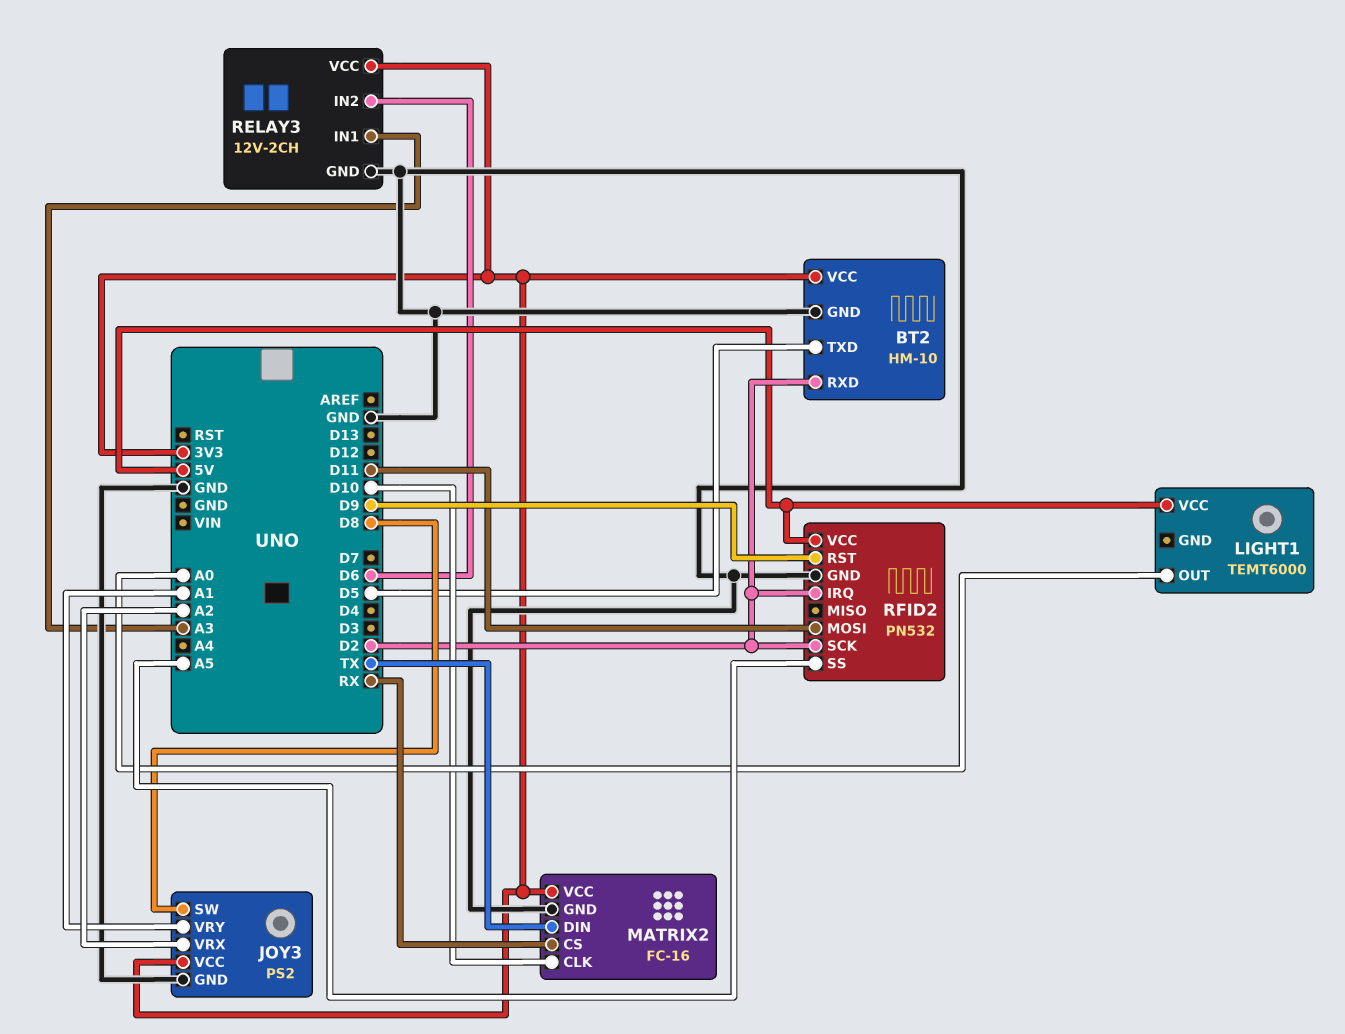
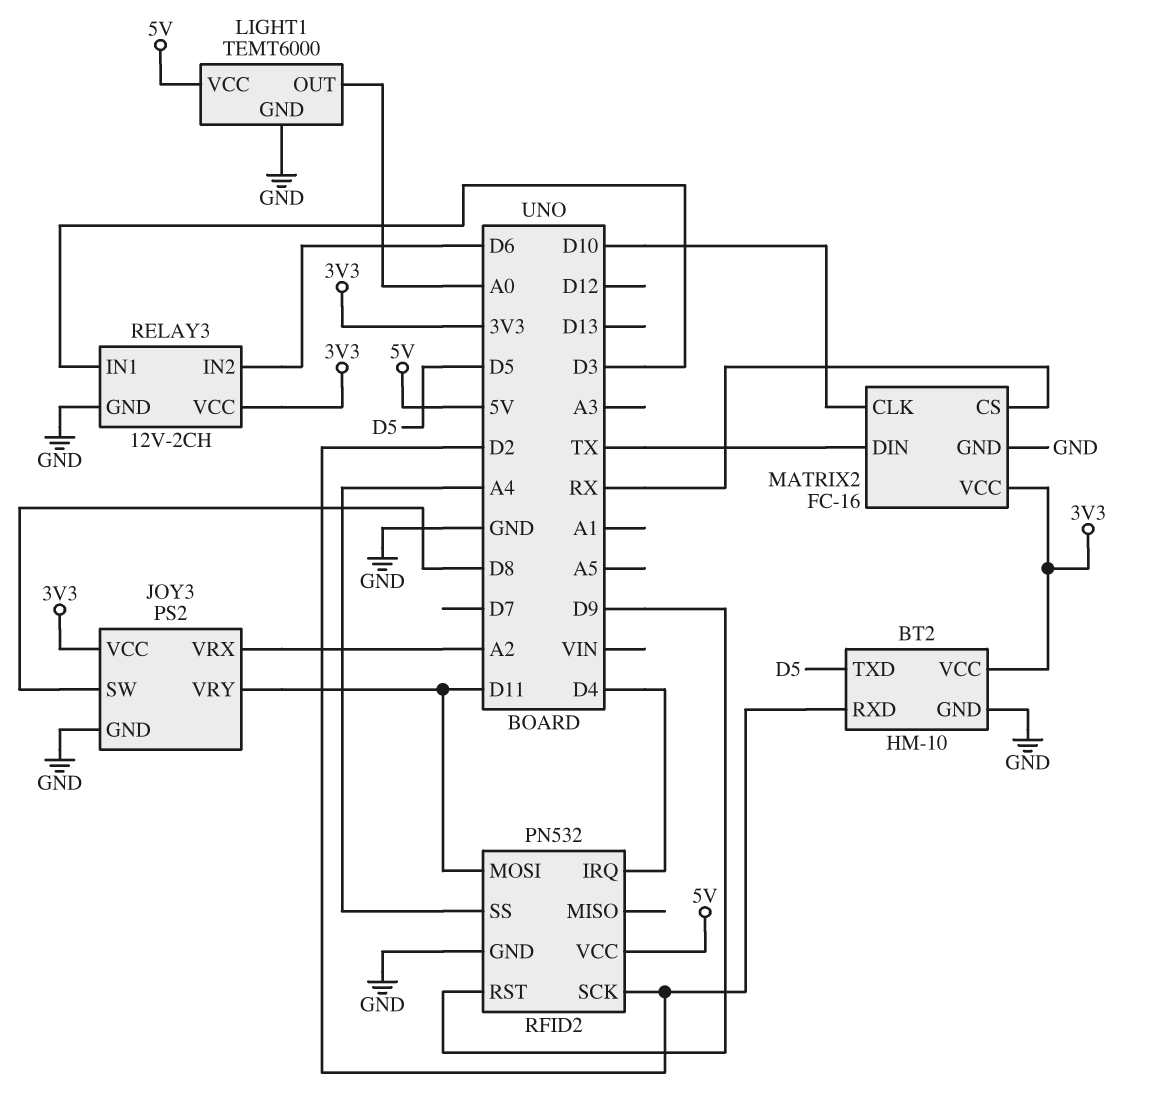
JOY3 pin VRY: A1 -> D11
LIGHT1 pin GND: none -> GND
RELAY3 pin IN1: A3 -> D3
RFID2 pin IRQ: D2 -> D4
RFID2 pin SS: A5 -> A4

